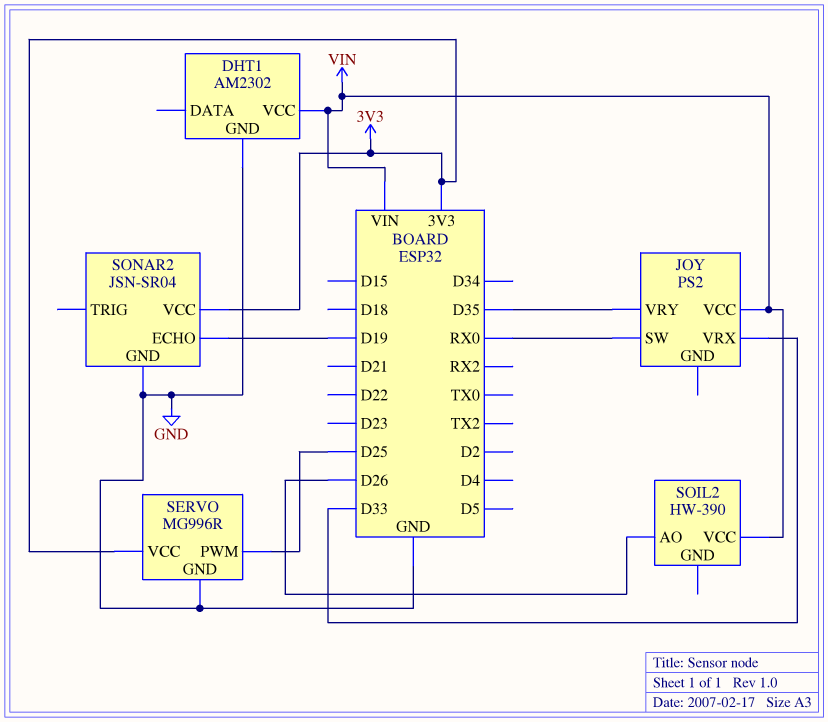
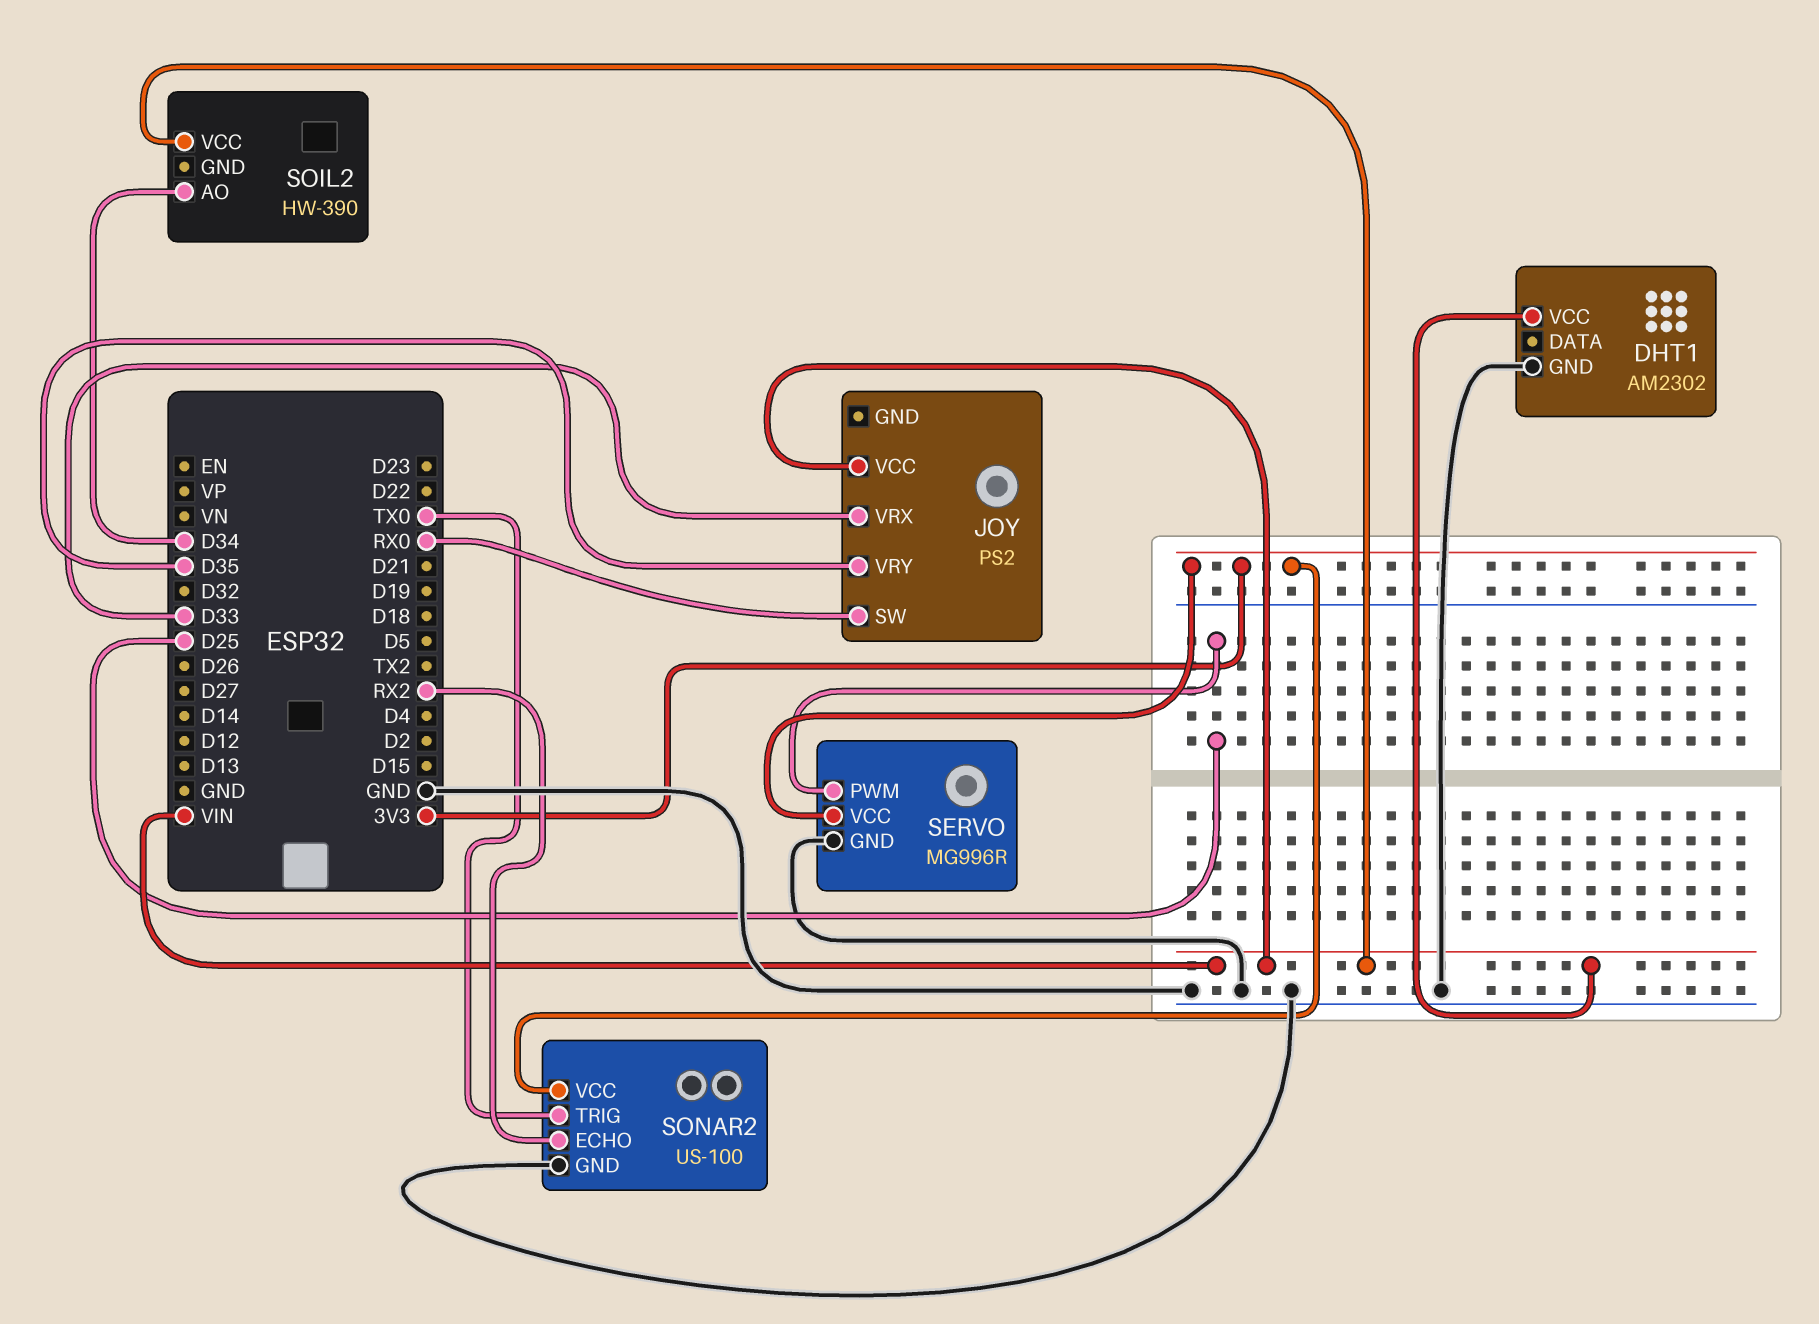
SOIL2 pin AO: D26 -> D34
SONAR2: JSN-SR04 -> US-100
SONAR2 pin ECHO: D19 -> RX2
SONAR2 pin TRIG: none -> TX0

